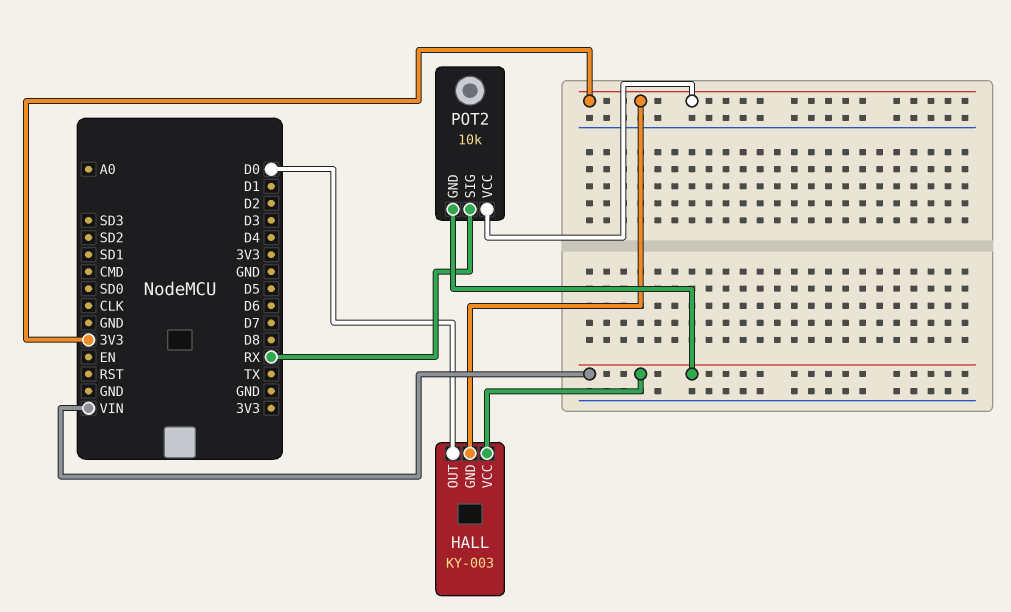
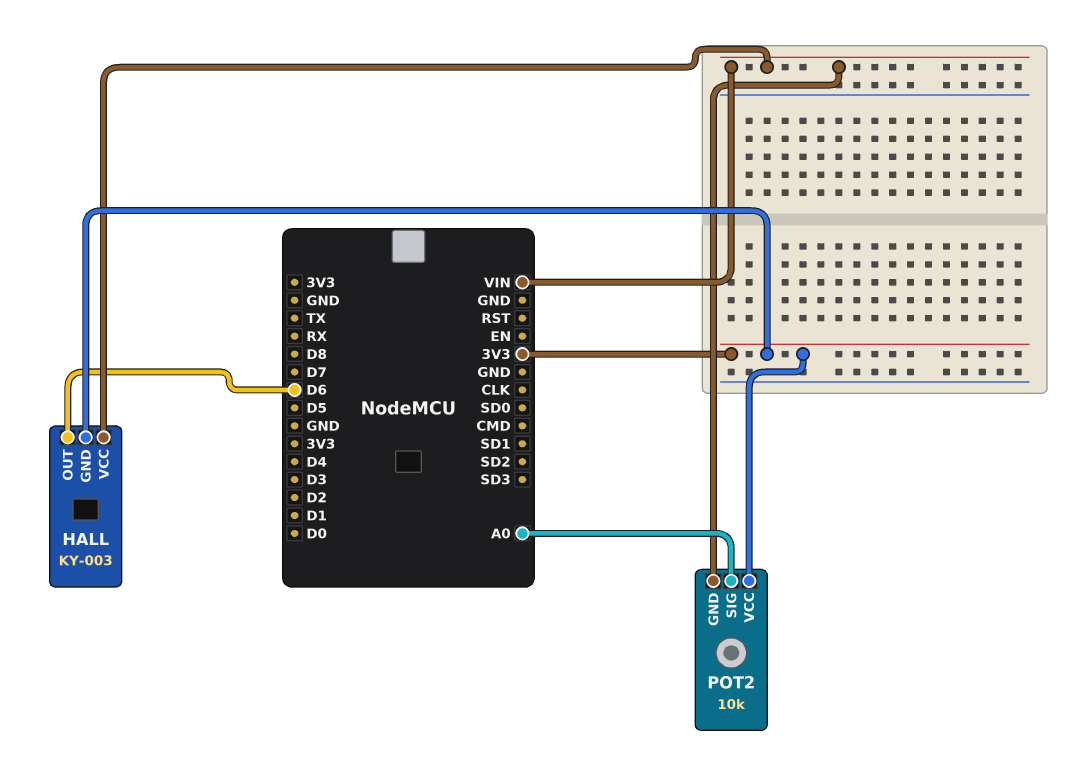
HALL pin OUT: D0 -> D6
POT2 pin SIG: RX -> A0

